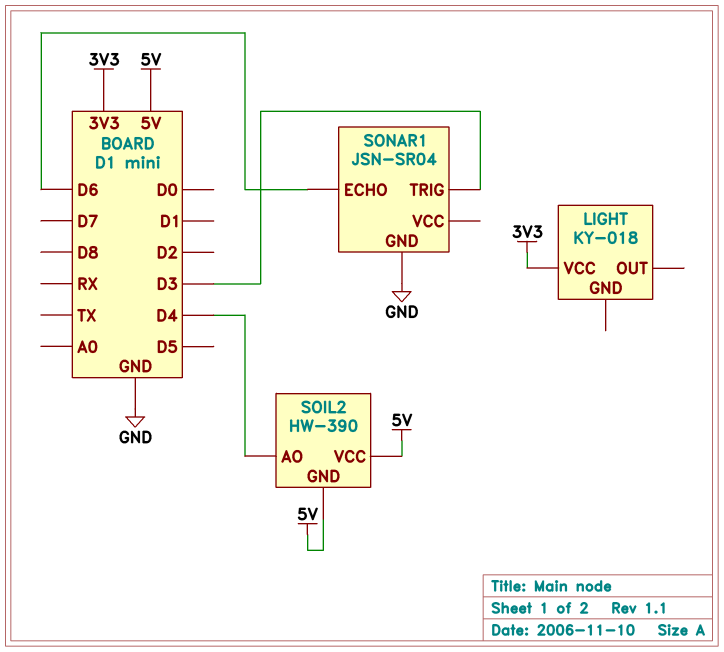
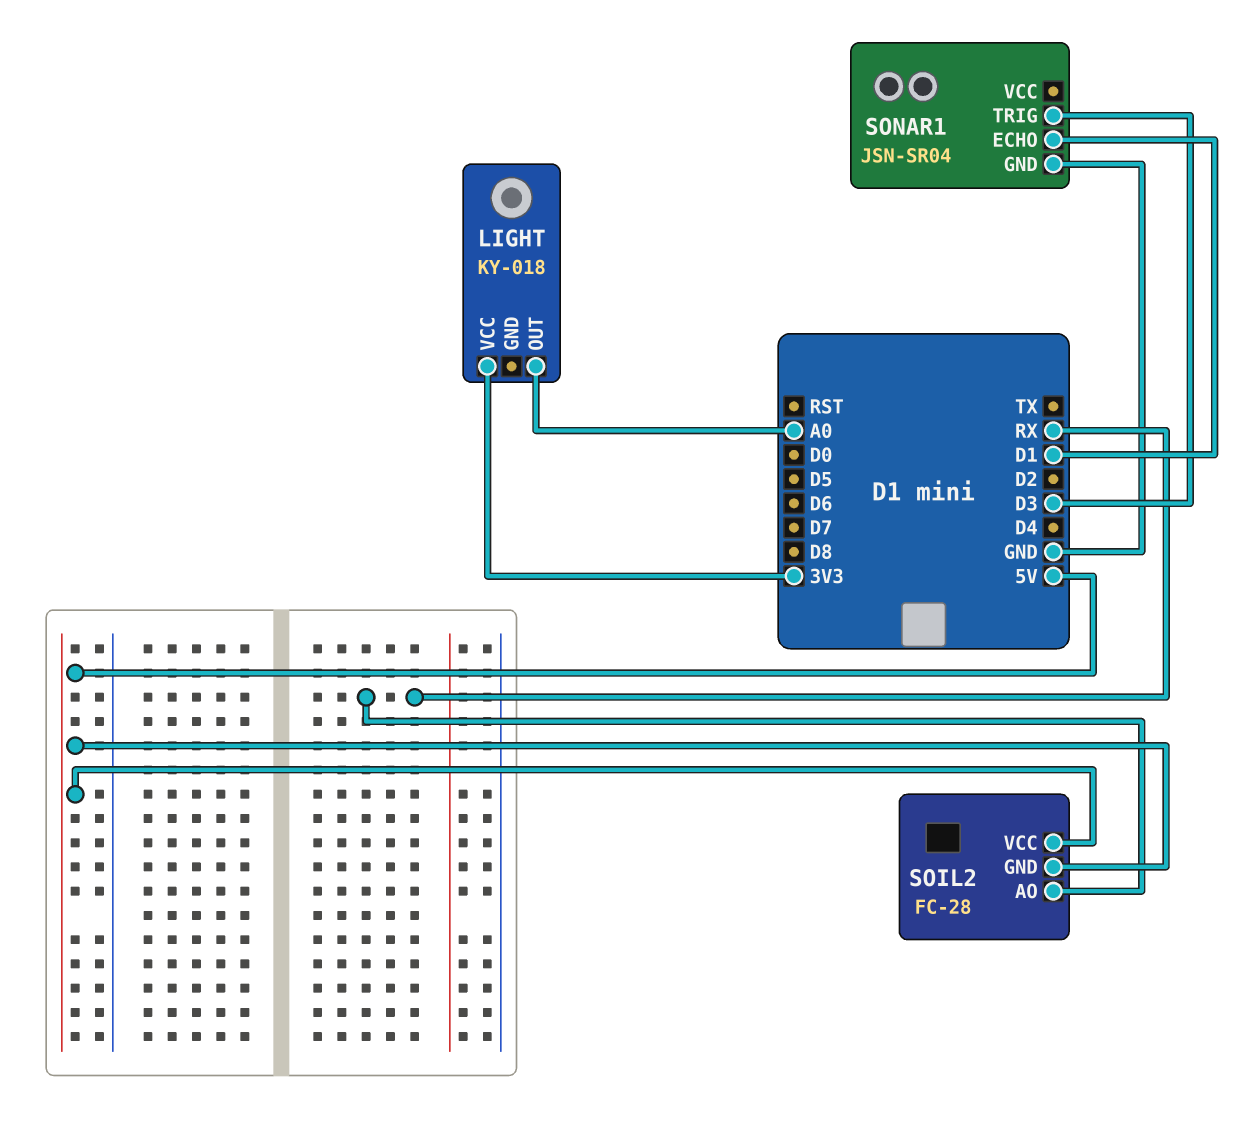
LIGHT pin OUT: none -> A0
SOIL2: HW-390 -> FC-28
SOIL2 pin AO: D4 -> RX
SONAR1 pin ECHO: D6 -> D1

